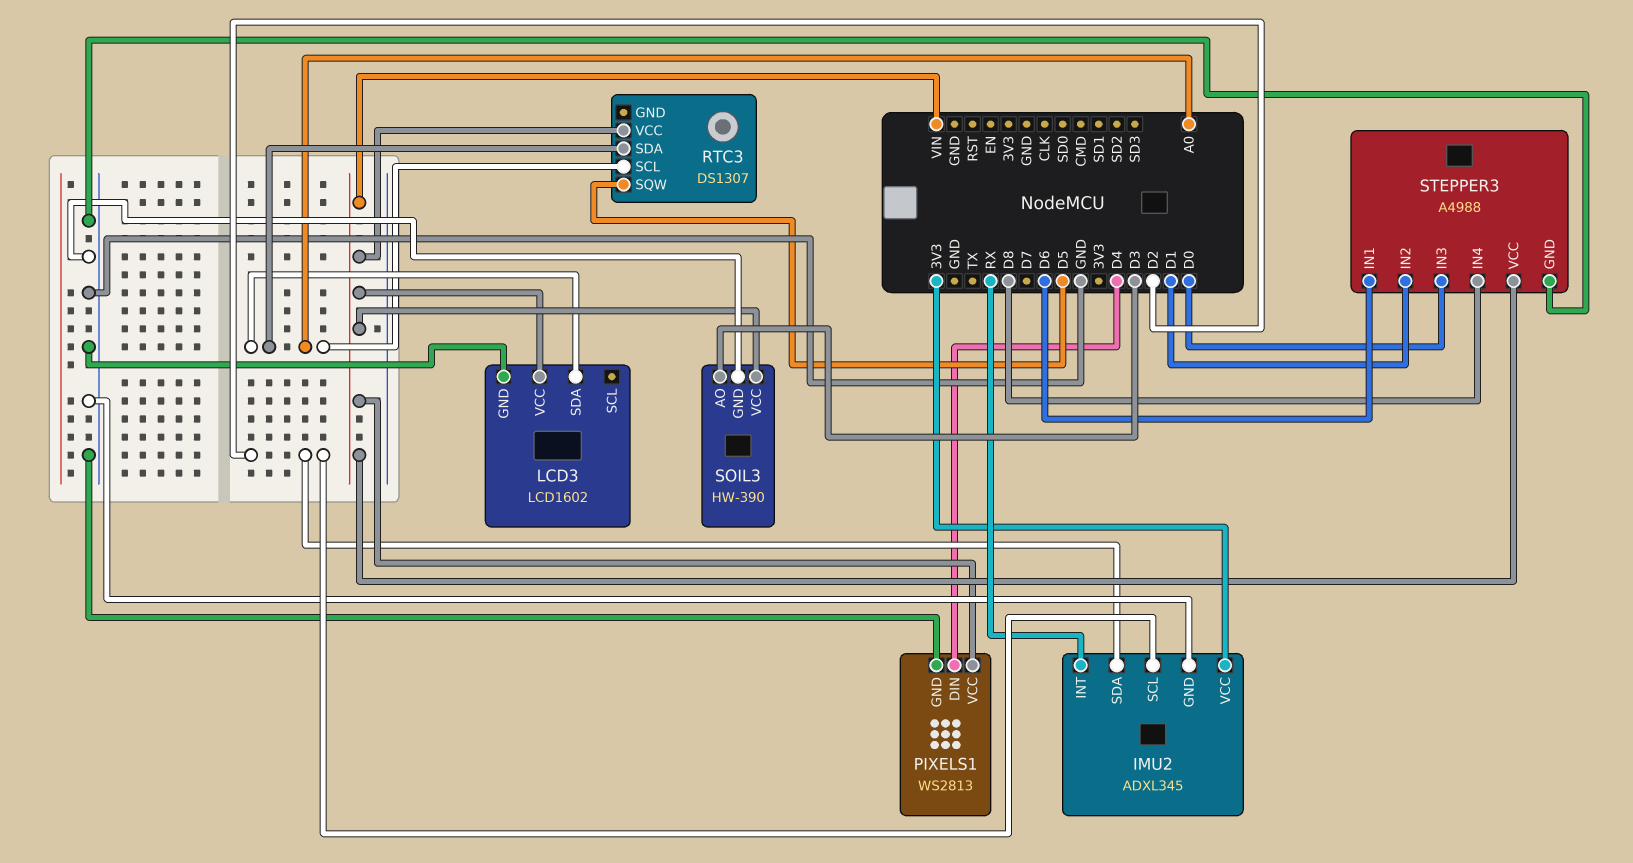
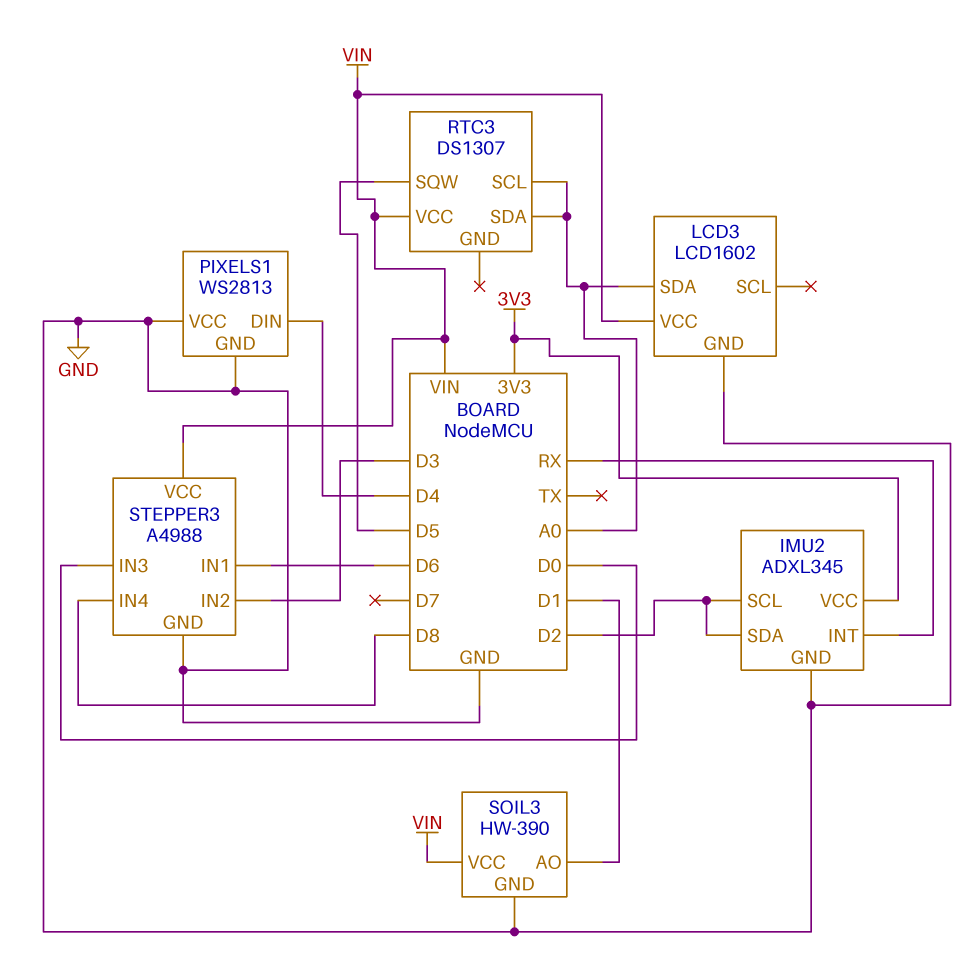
PIXELS1 pin VCC: VIN -> GND
SOIL3 pin AO: D3 -> D1
STEPPER3 pin IN2: D1 -> D3

